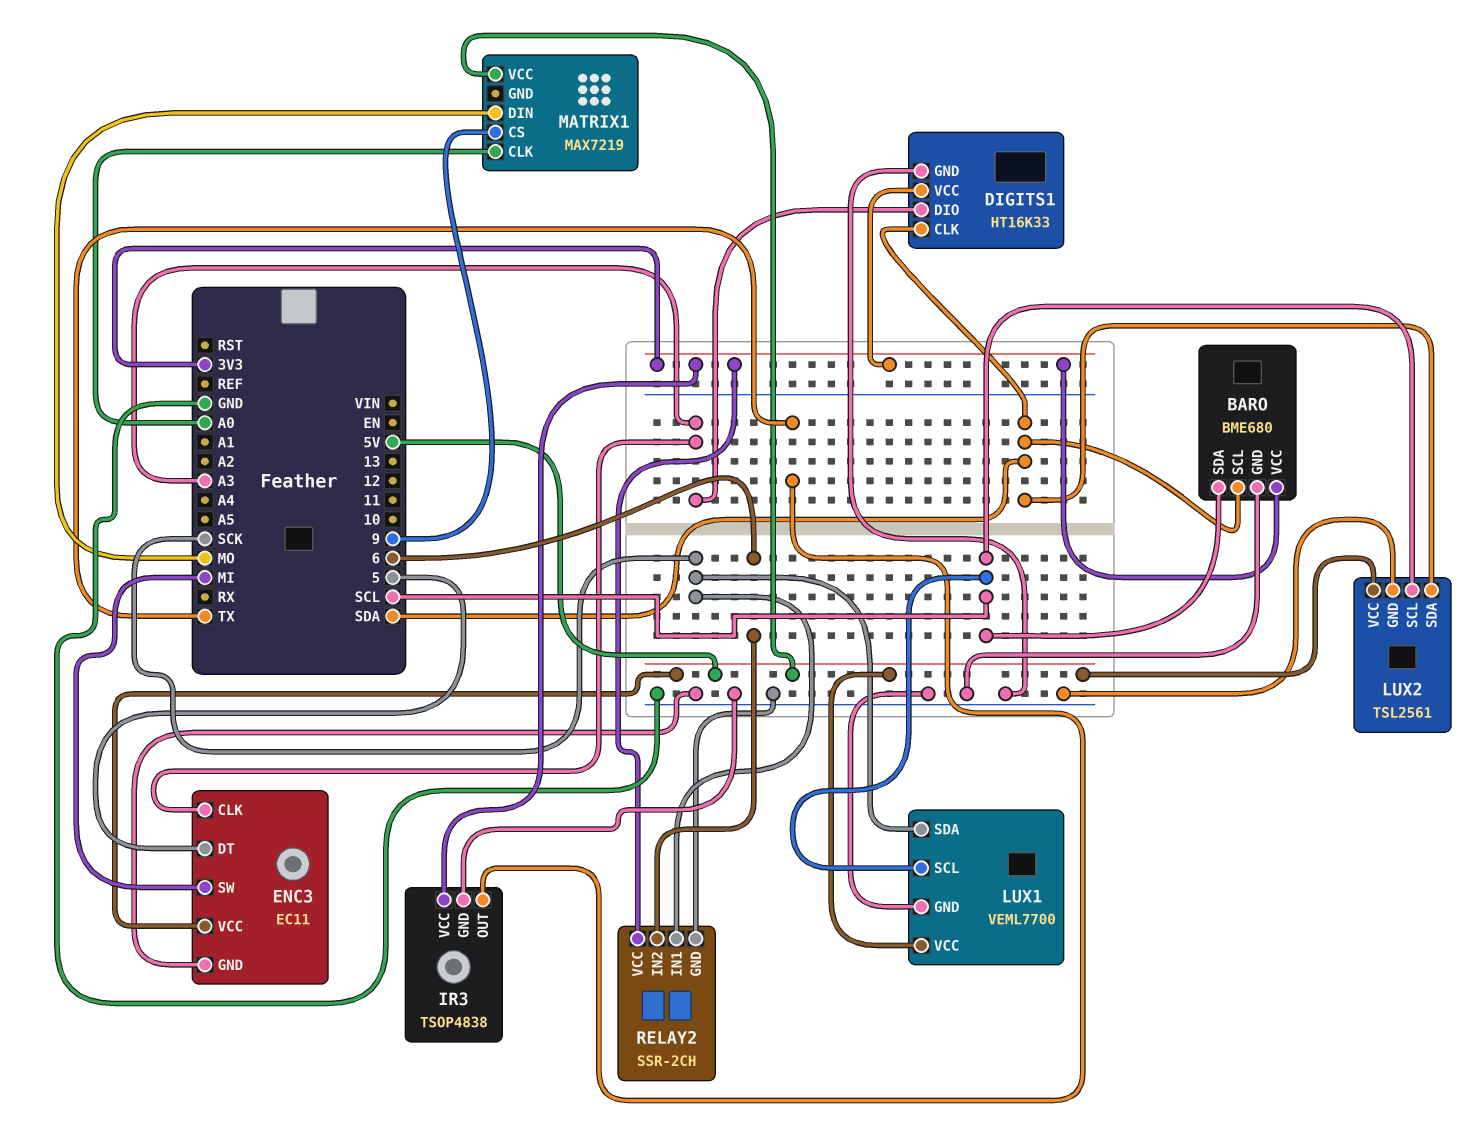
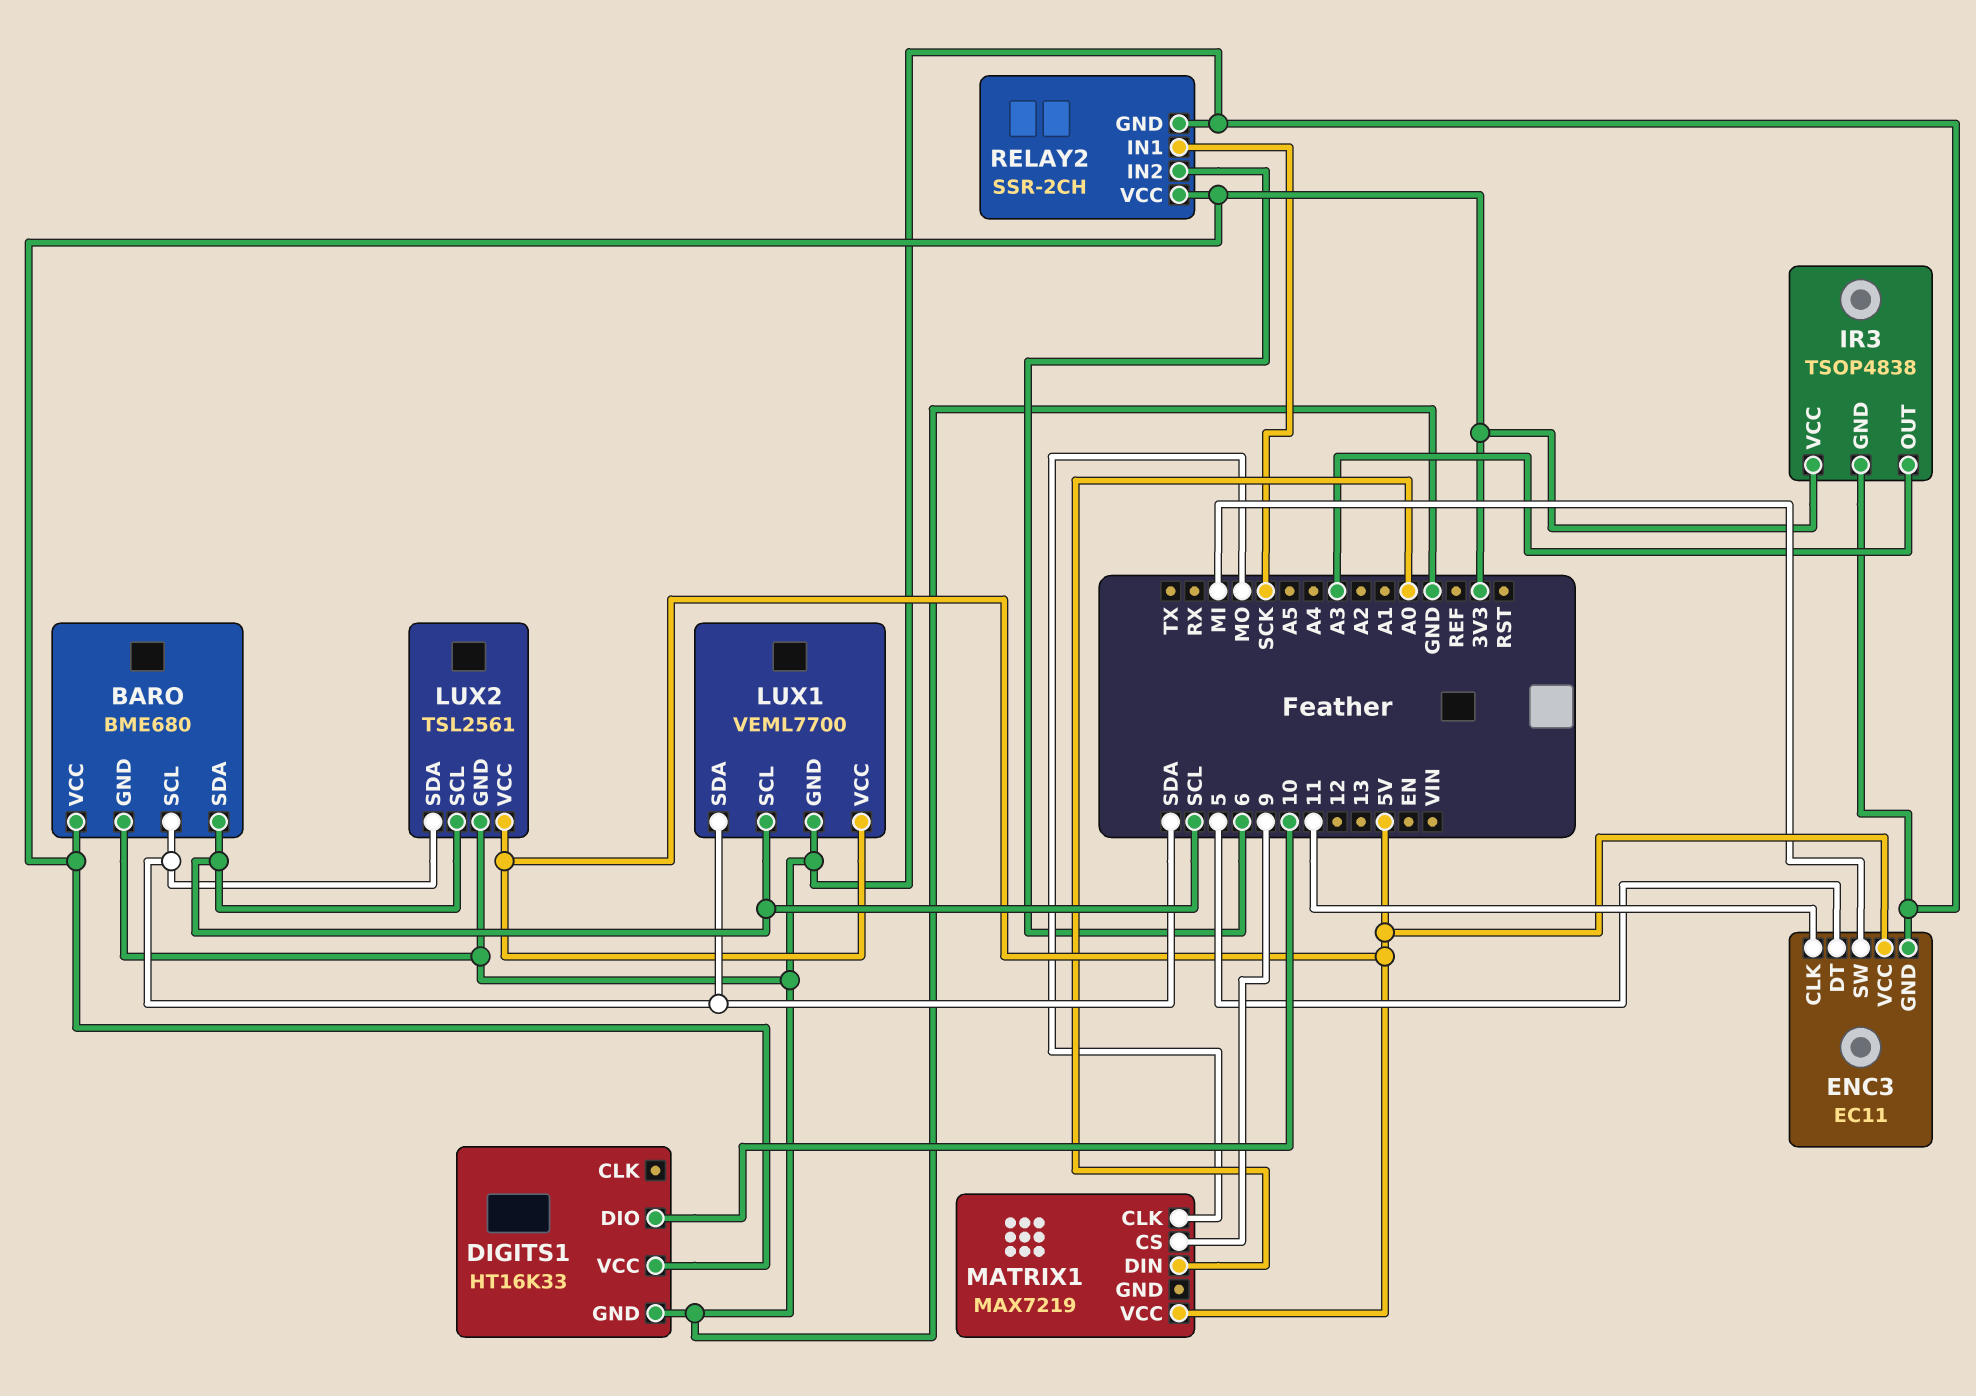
DIGITS1 pin CLK: SDA -> none
DIGITS1 pin DIO: A3 -> 10
ENC3 pin CLK: A3 -> 11
IR3 pin OUT: TX -> A3
LUX1 pin SDA: SCK -> SDA
MATRIX1 pin CLK: A0 -> MO
MATRIX1 pin DIN: MO -> A0

